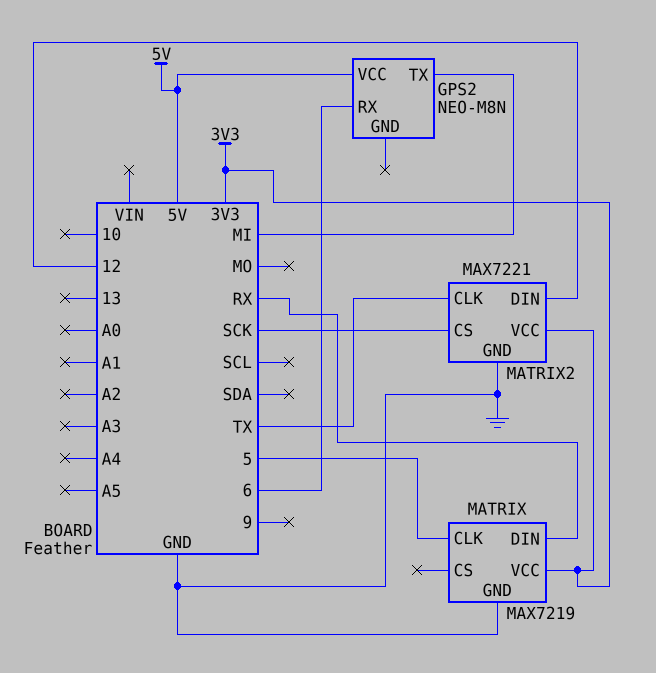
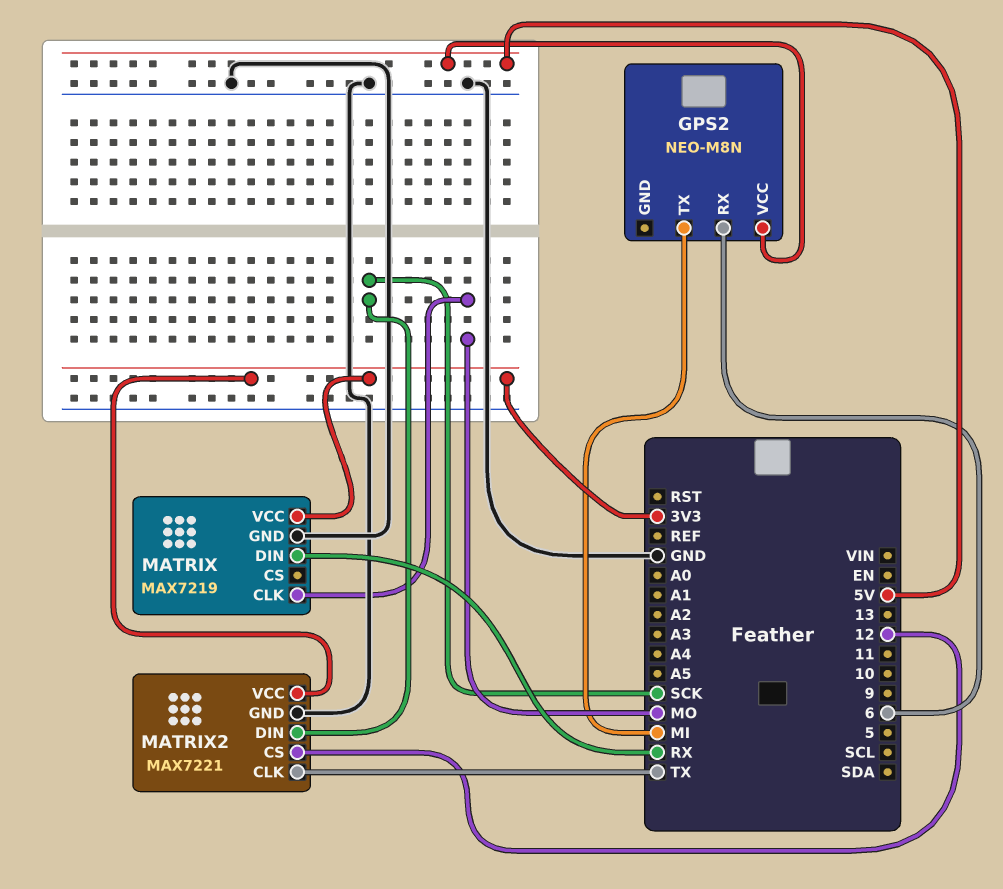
MATRIX pin CLK: 5 -> MO
MATRIX2 pin CS: SCK -> 12
MATRIX2 pin DIN: 12 -> SCK

